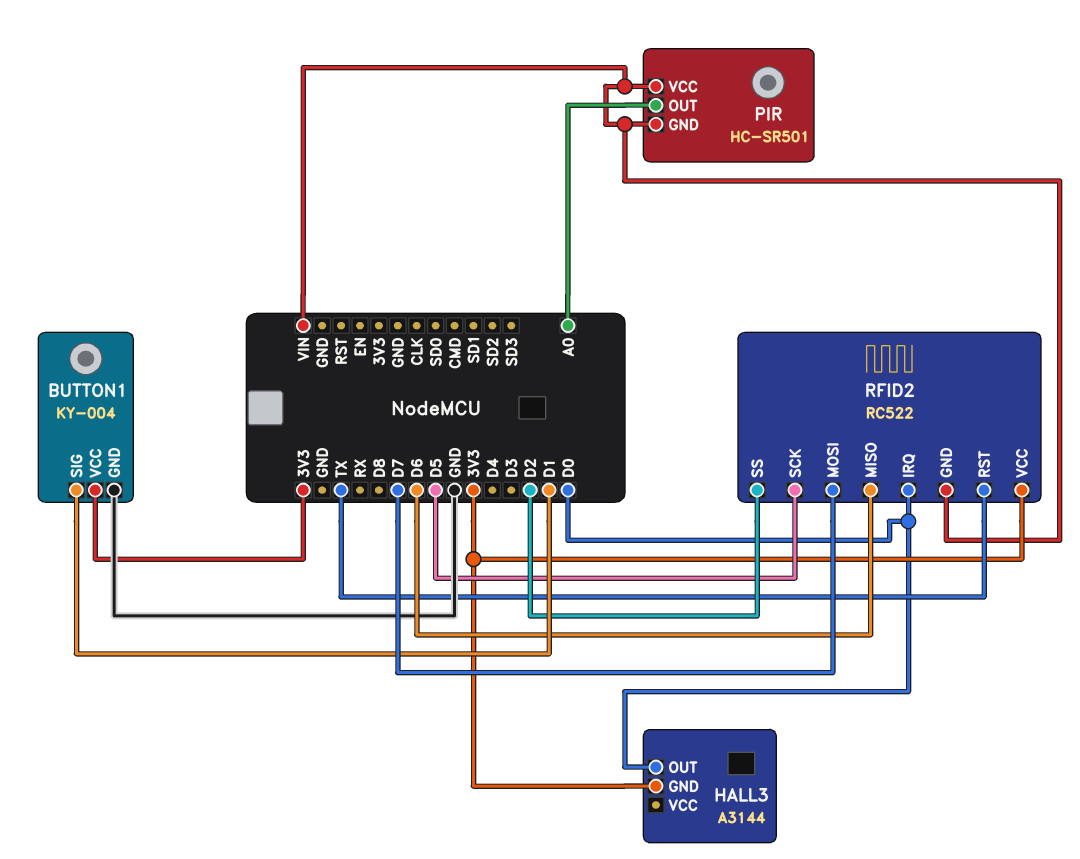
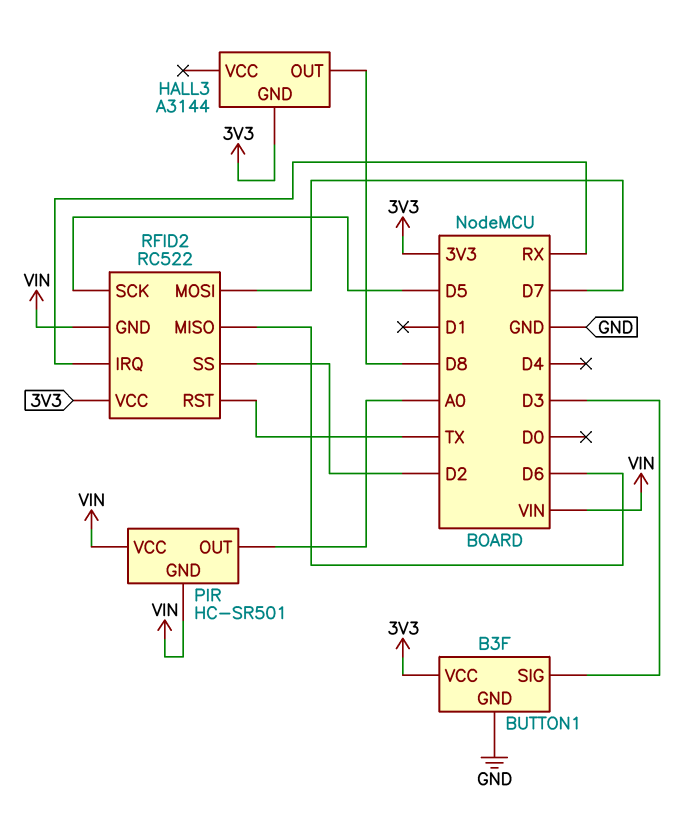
BUTTON1: KY-004 -> B3F
BUTTON1 pin SIG: D1 -> D3
HALL3 pin OUT: D0 -> D8
RFID2 pin IRQ: D0 -> RX

